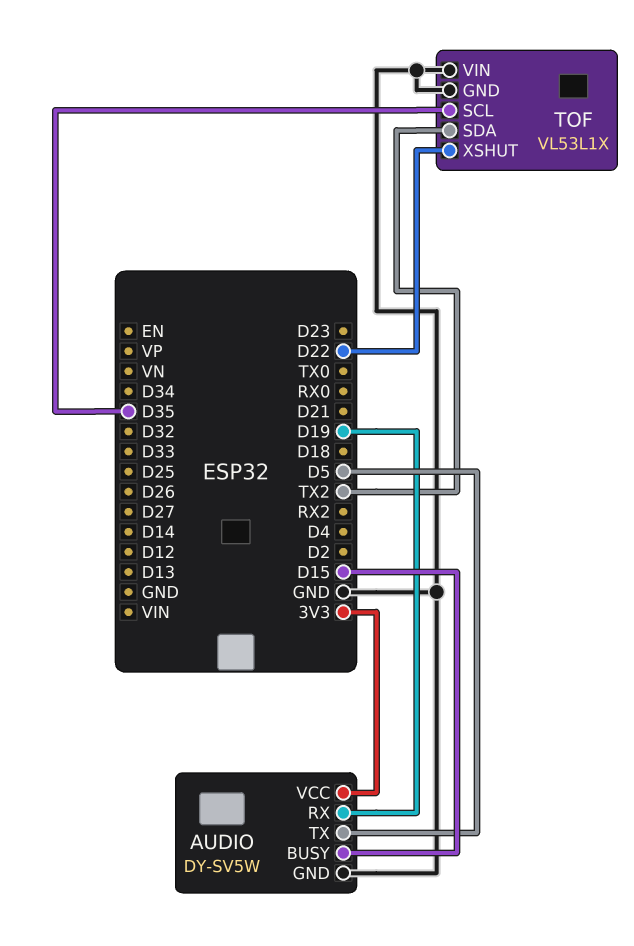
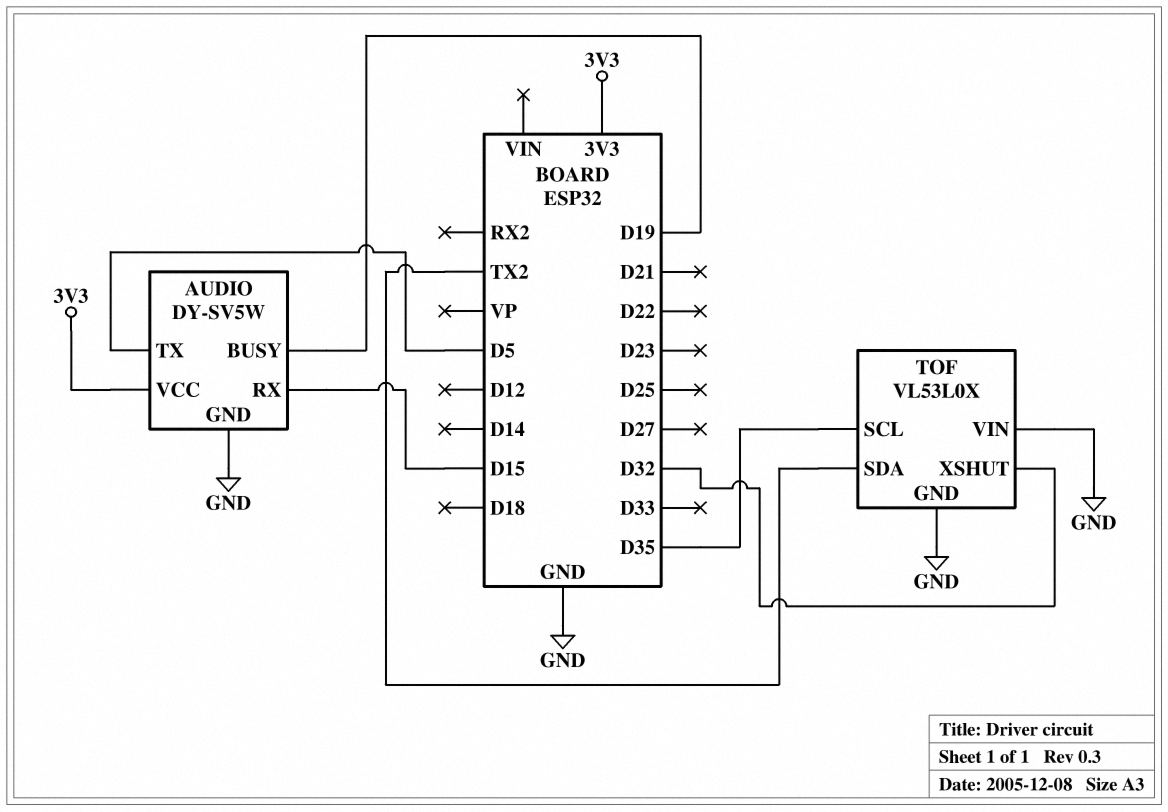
AUDIO pin BUSY: D15 -> D19
AUDIO pin RX: D19 -> D15
TOF: VL53L1X -> VL53L0X
TOF pin XSHUT: D22 -> D32

